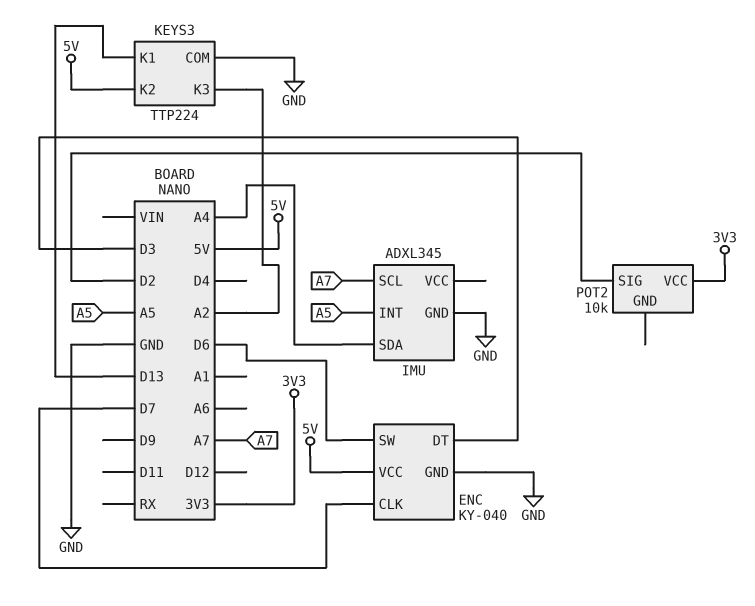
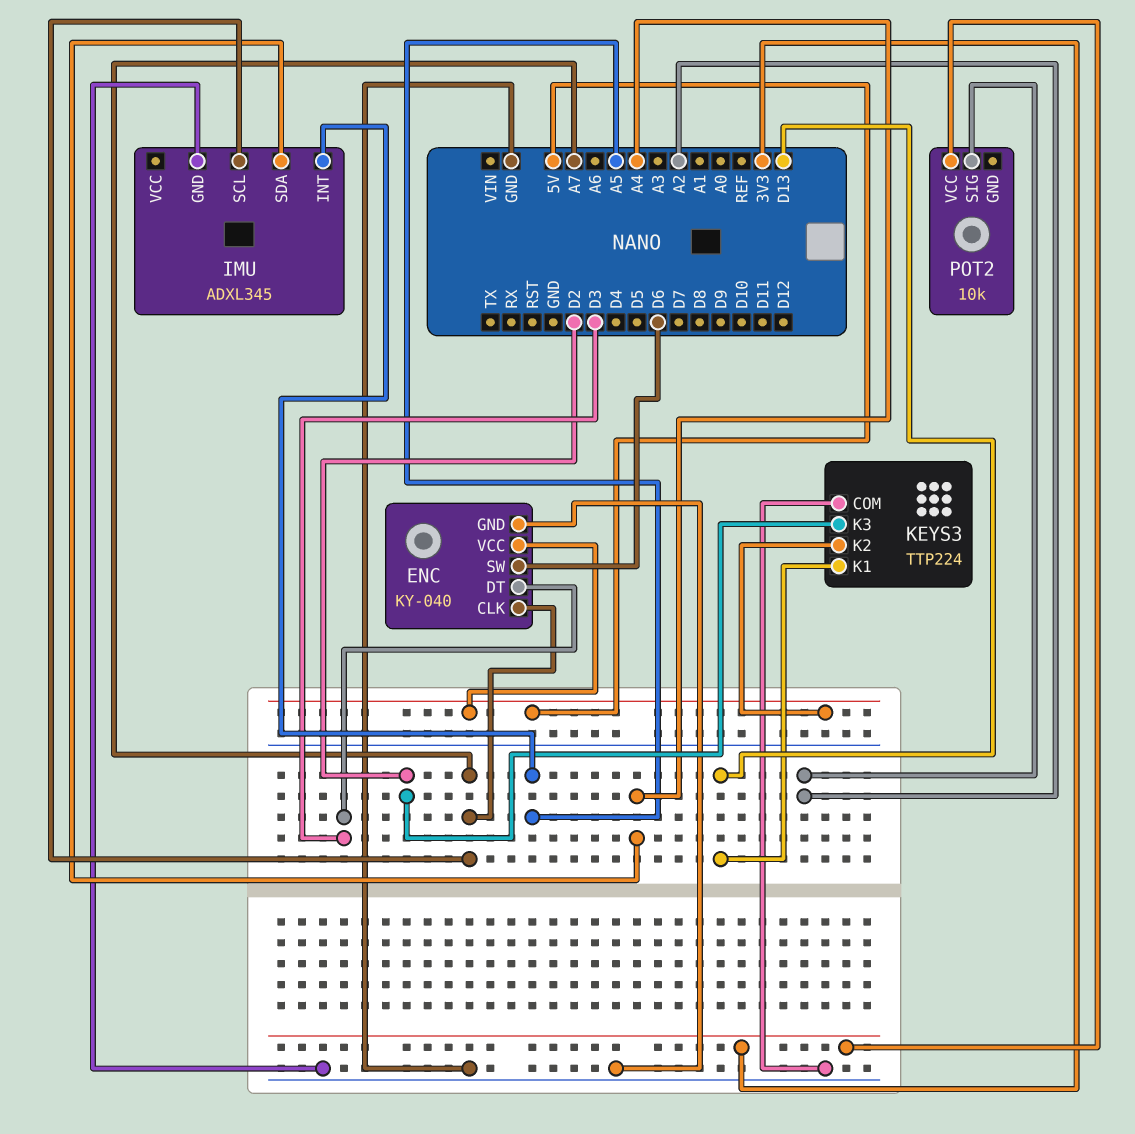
ENC pin CLK: D7 -> A7
KEYS3 pin K3: A2 -> D2
POT2 pin SIG: D2 -> A2

